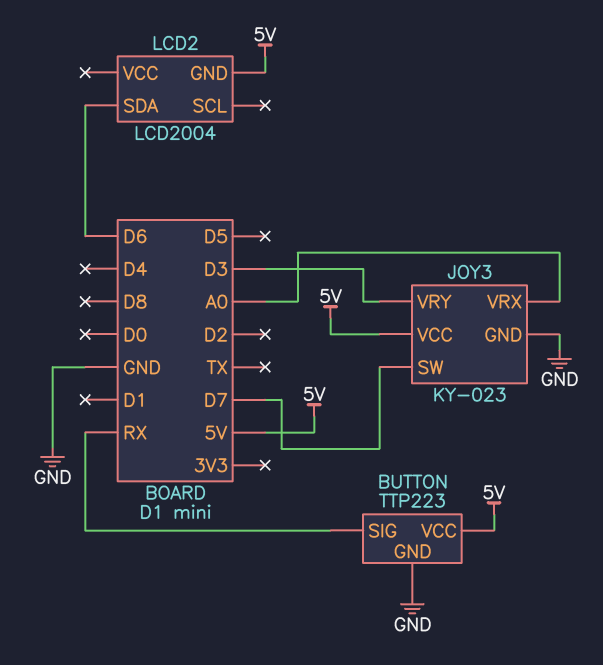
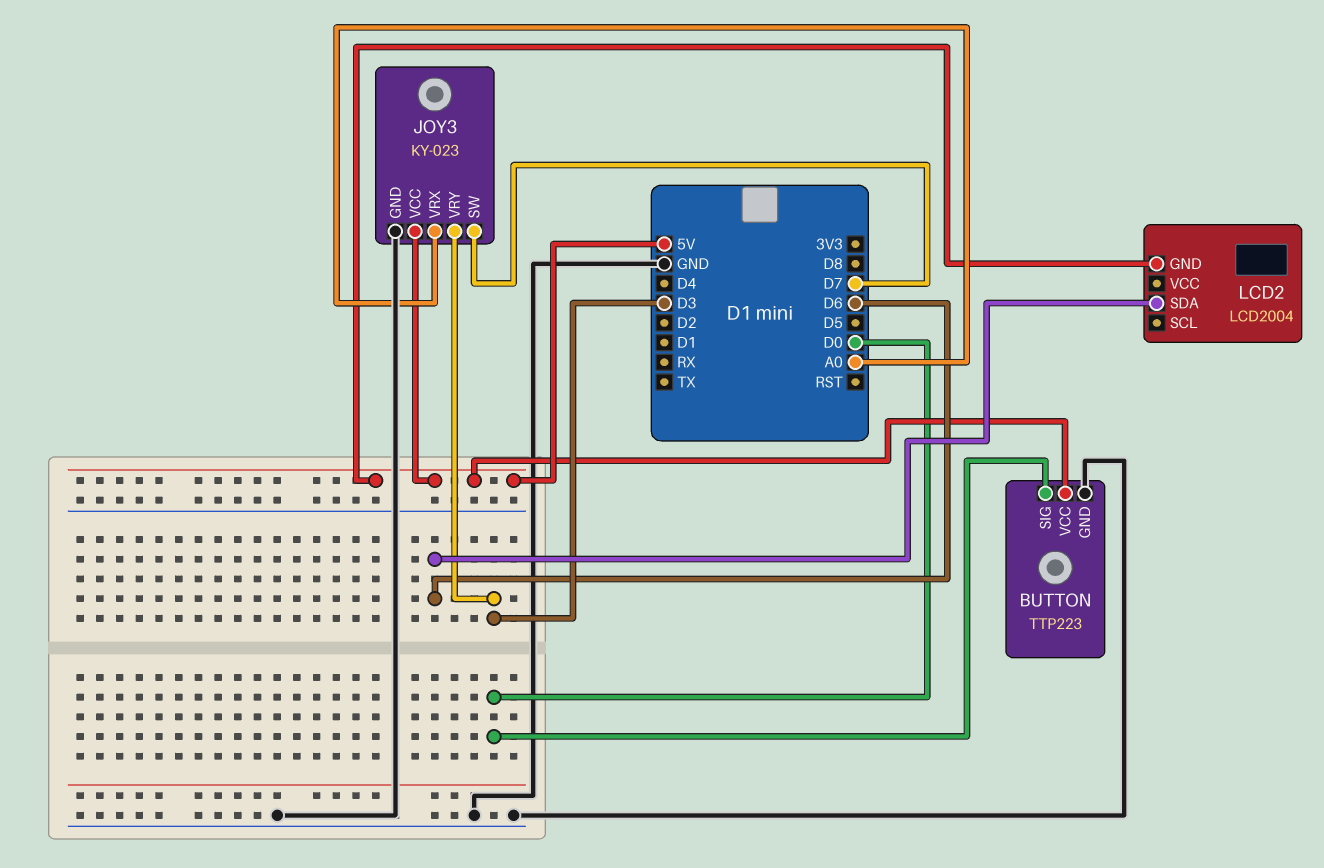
BUTTON pin SIG: RX -> D0

